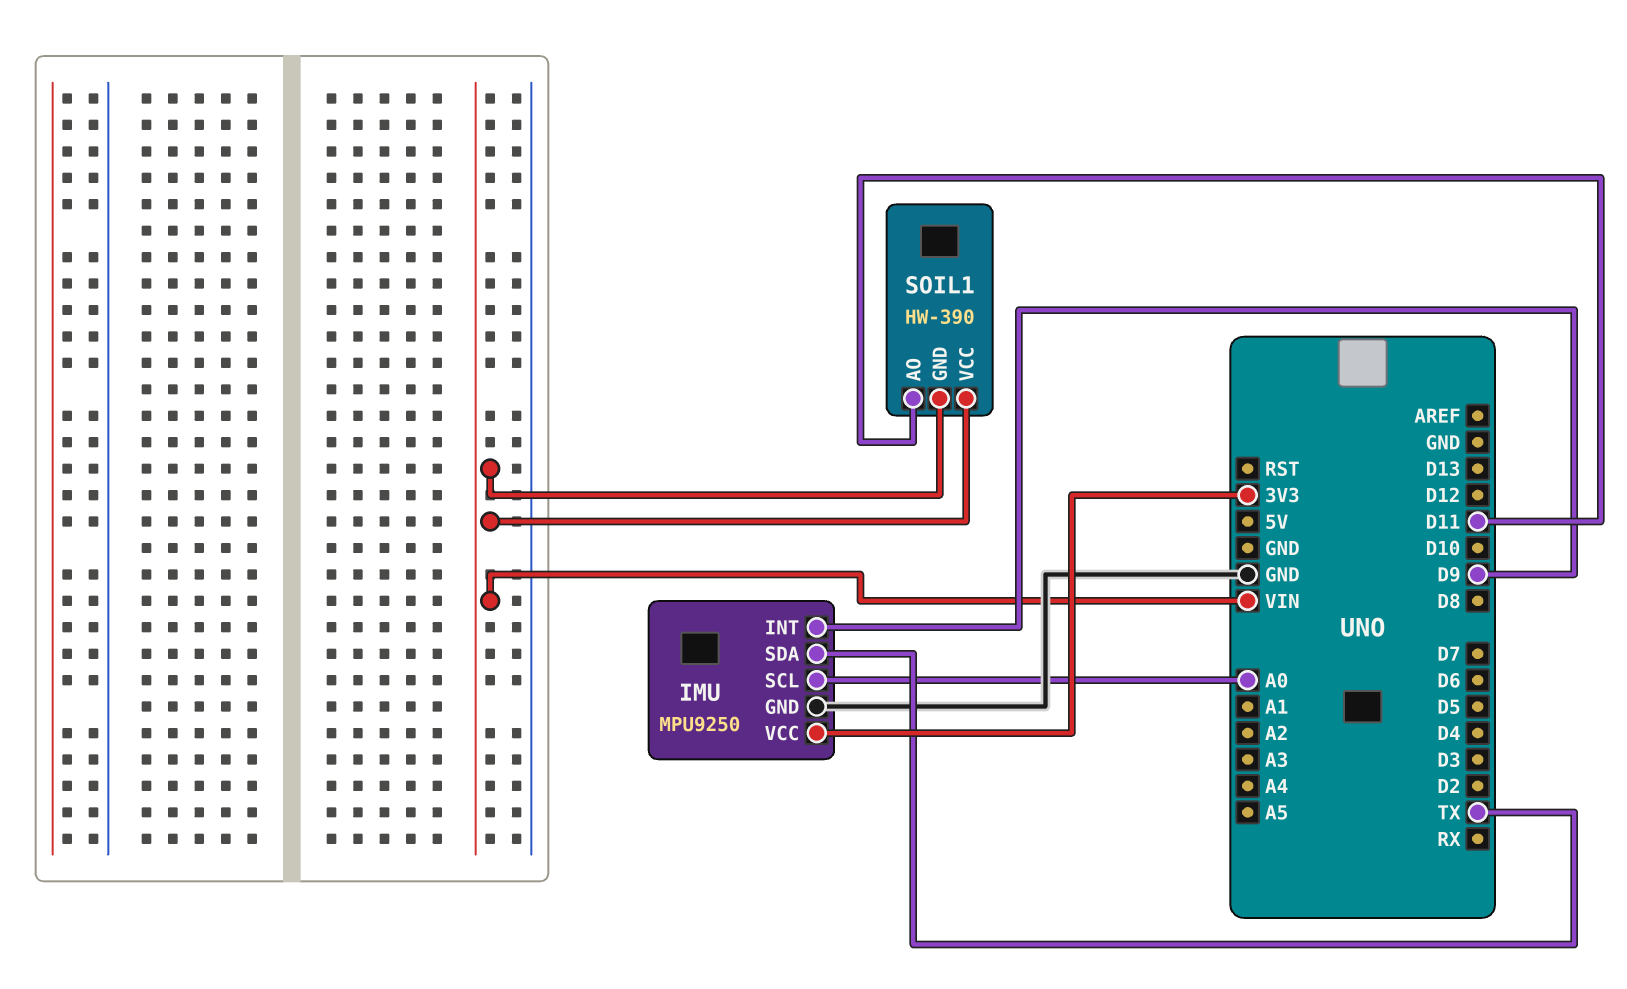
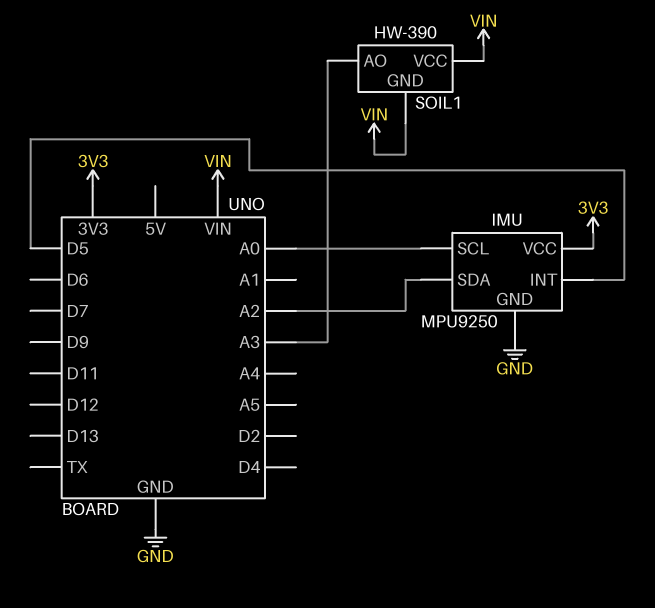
IMU pin INT: D9 -> D5
IMU pin SDA: TX -> A2
SOIL1 pin AO: D11 -> A3

